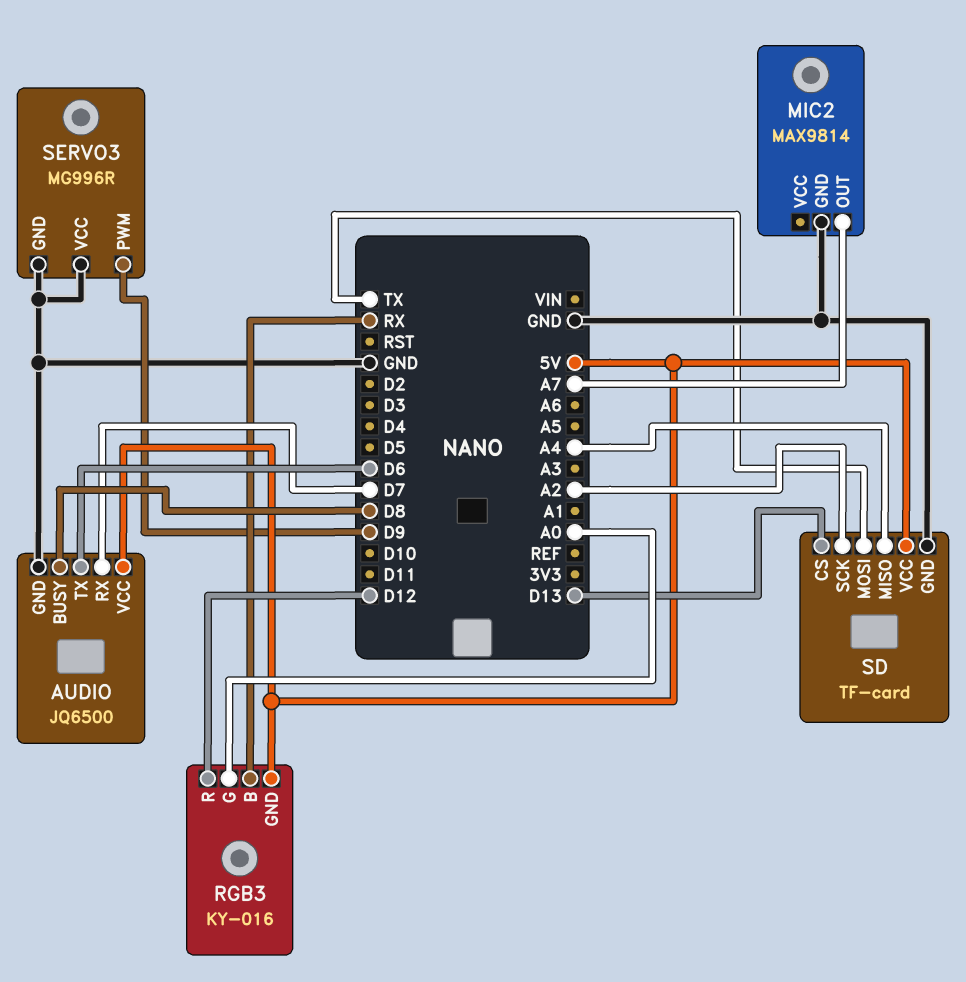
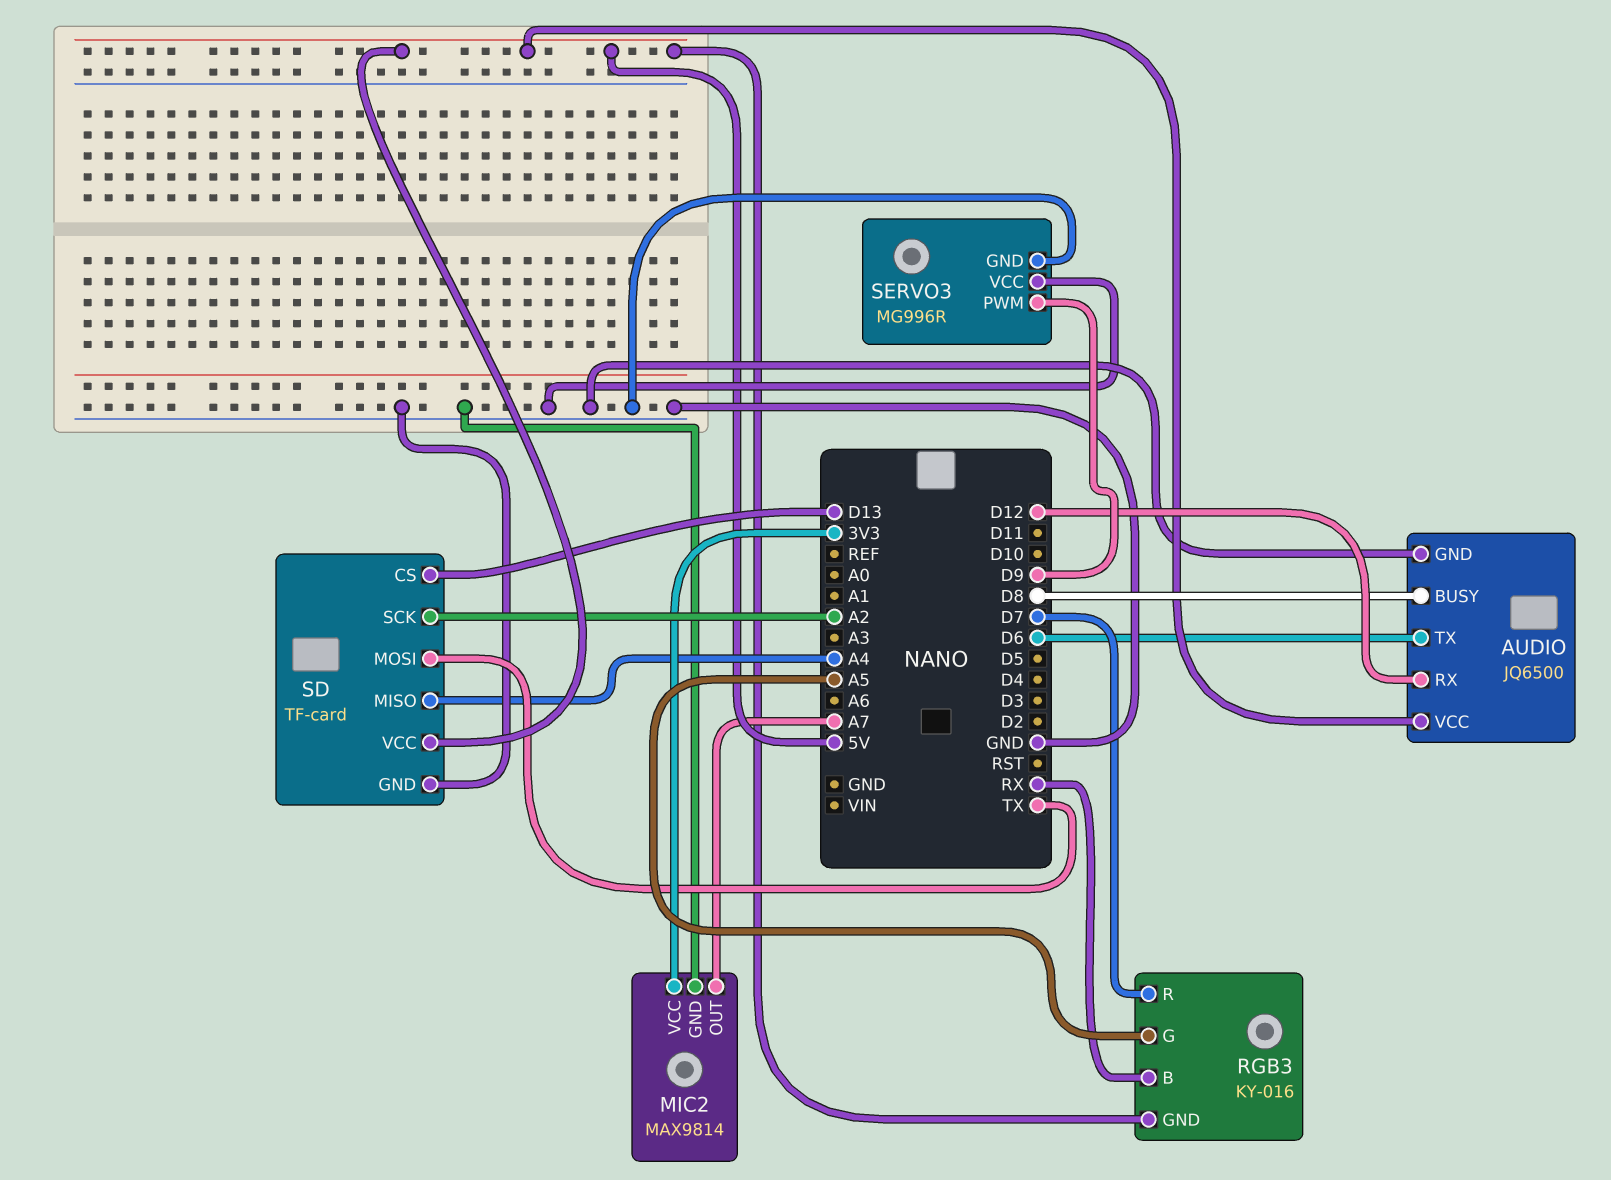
AUDIO pin RX: D7 -> D12
MIC2 pin VCC: none -> 3V3
RGB3 pin G: A0 -> A5
RGB3 pin R: D12 -> D7

